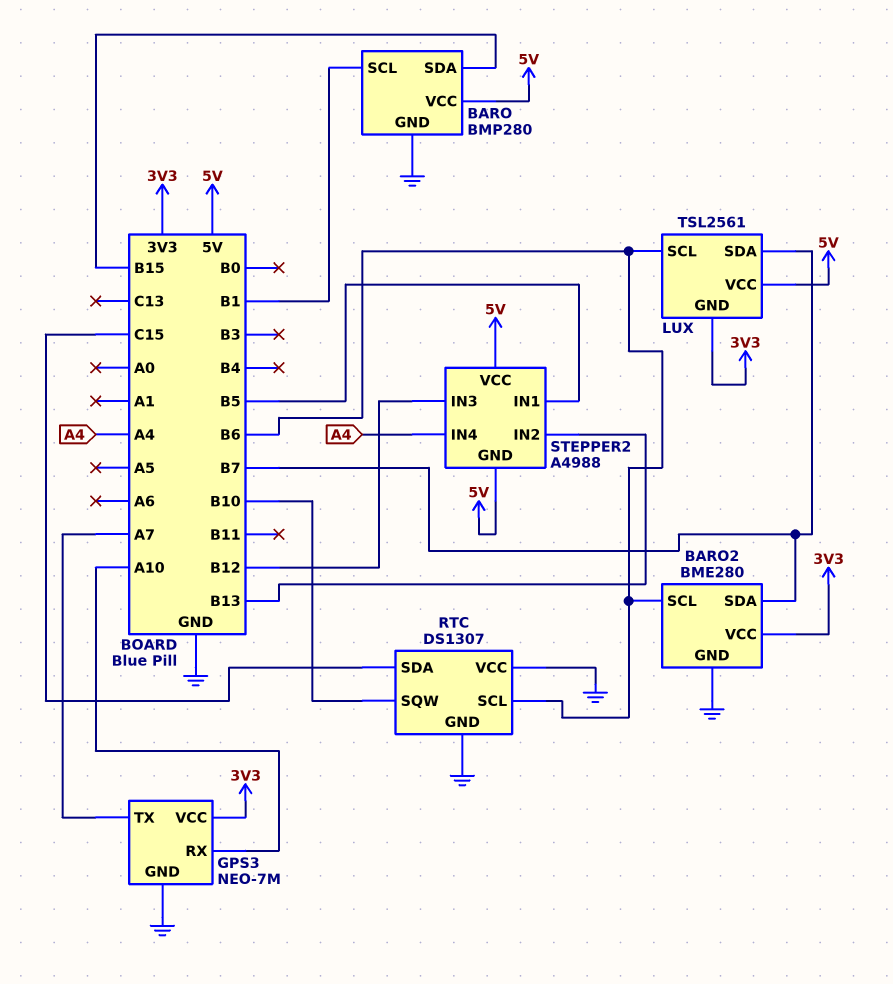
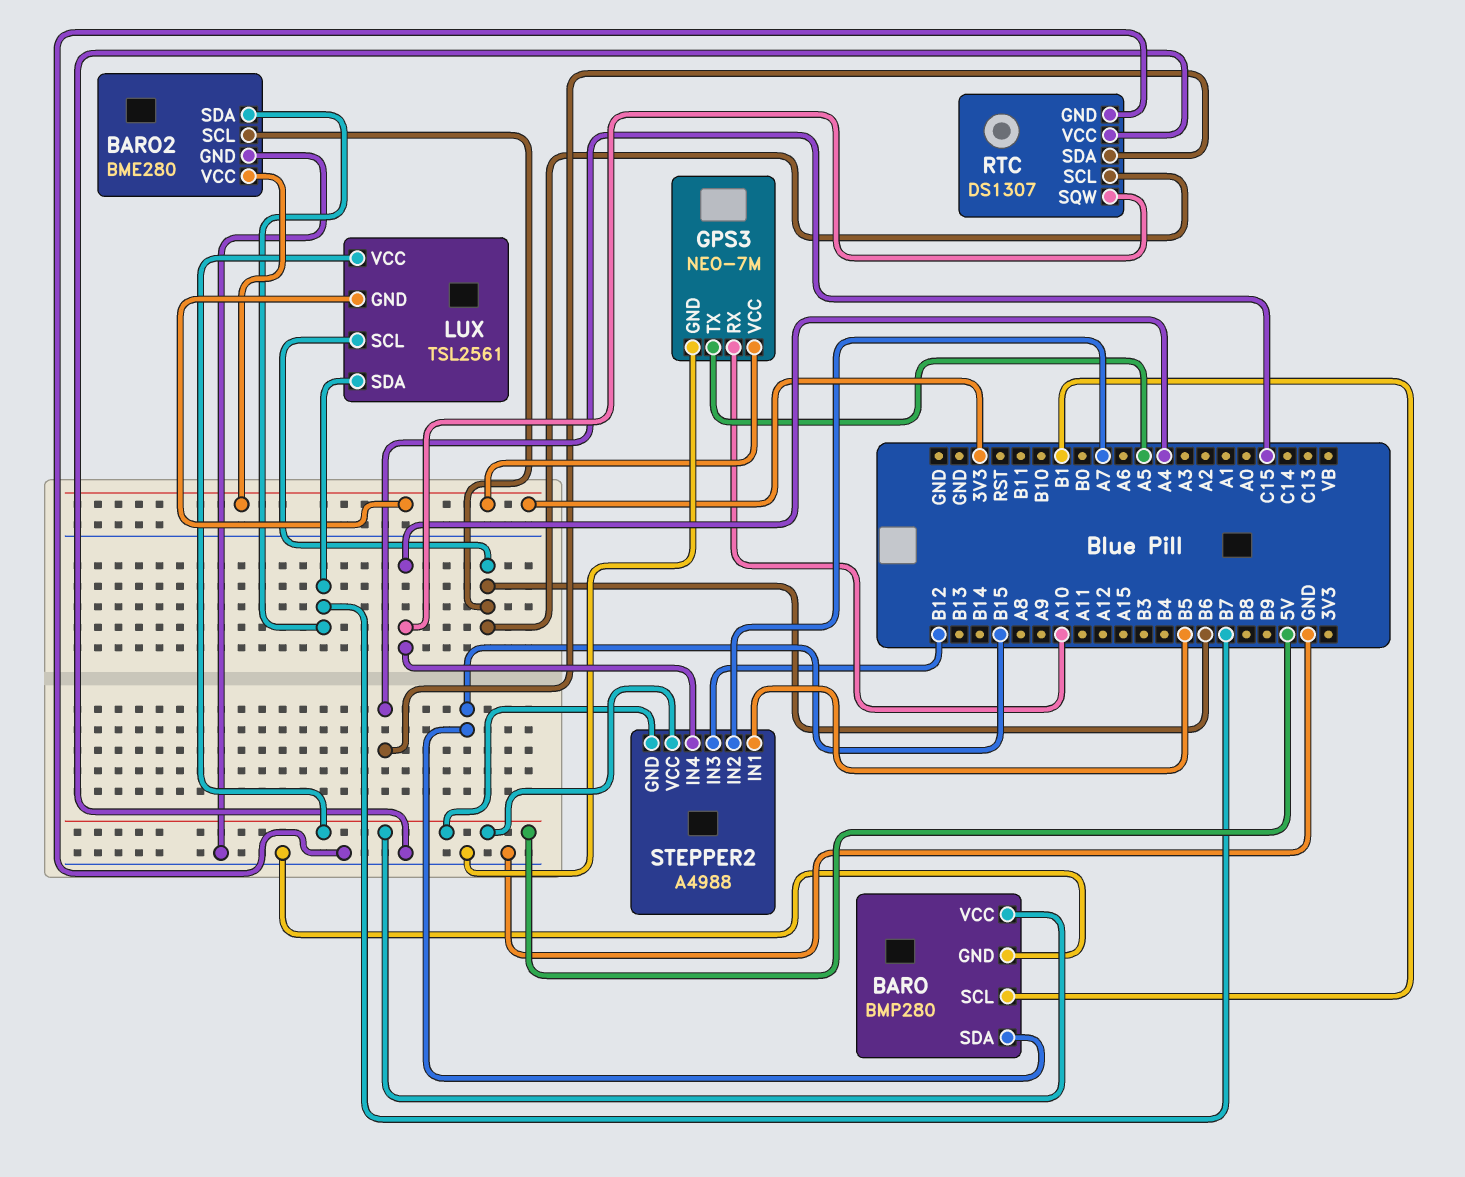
GPS3 pin TX: A7 -> A5
RTC pin SQW: B10 -> A4
STEPPER2 pin IN2: B13 -> A7

